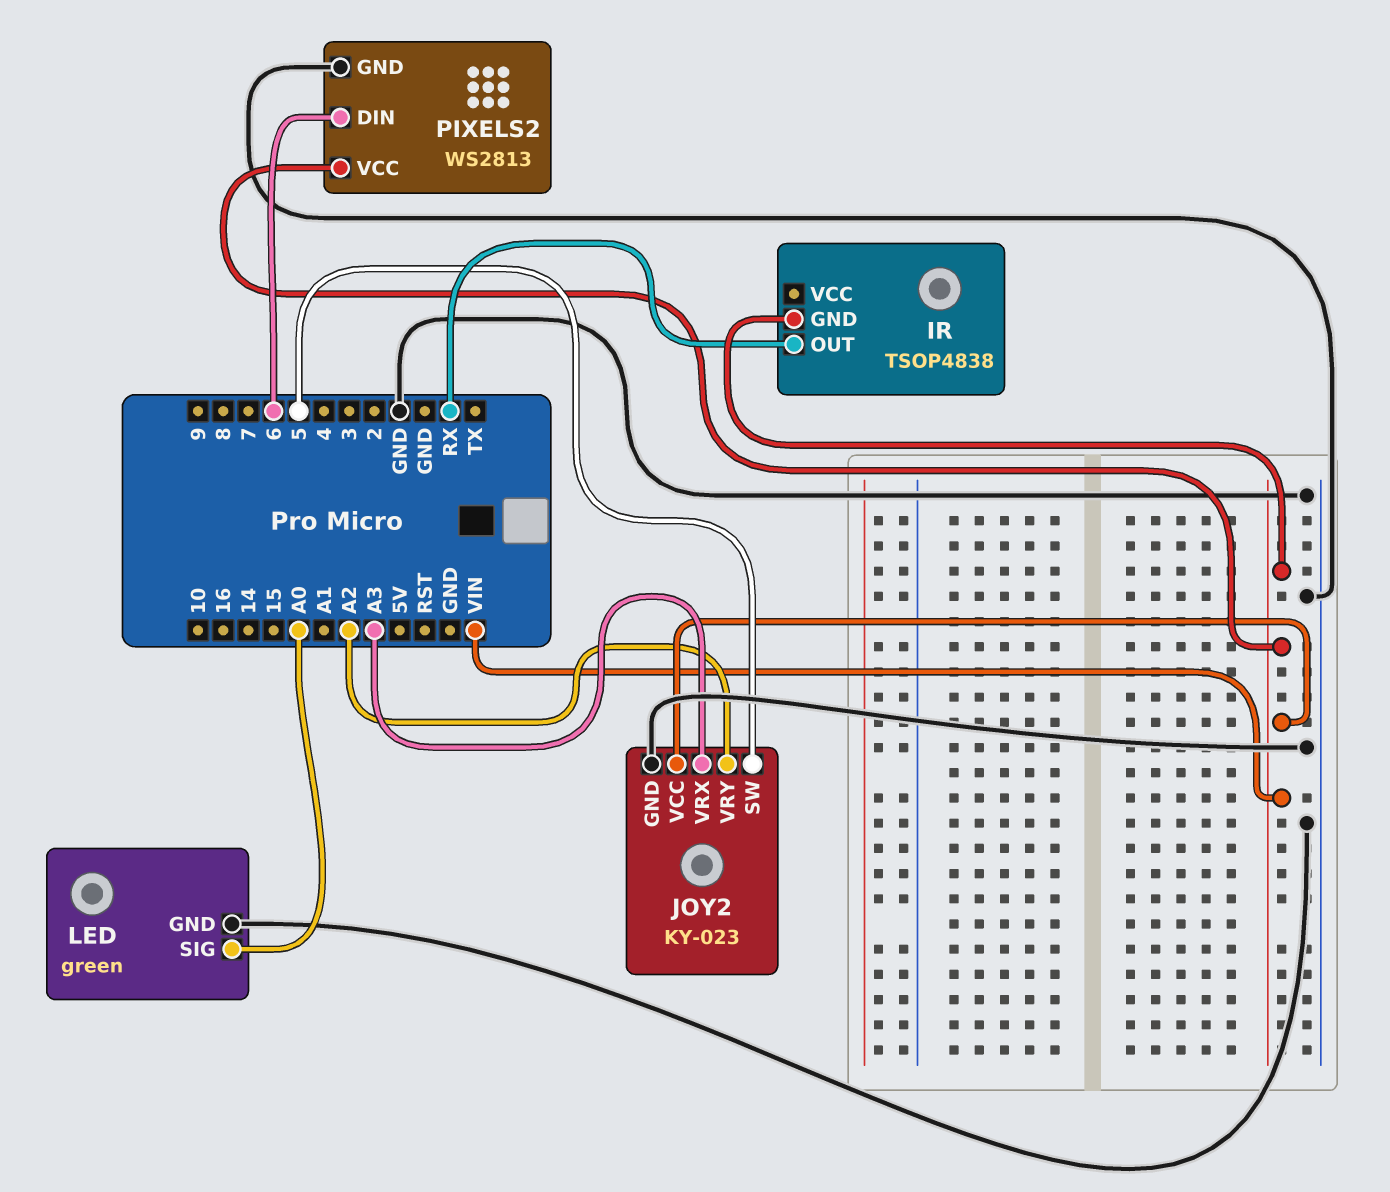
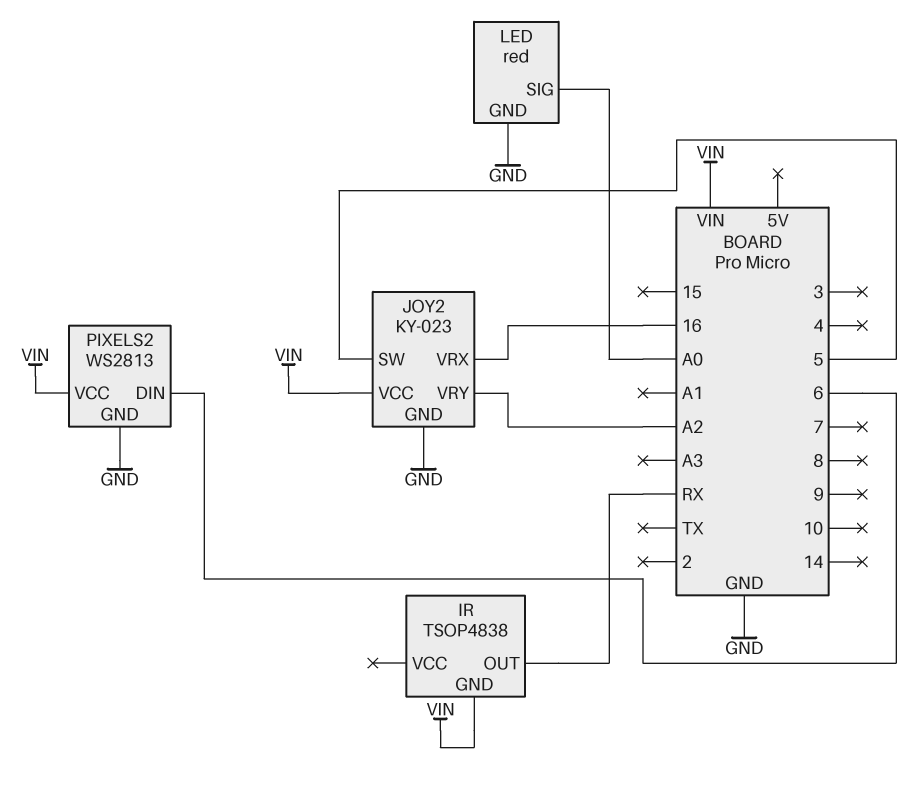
JOY2 pin VRX: A3 -> 16
LED: green -> red

